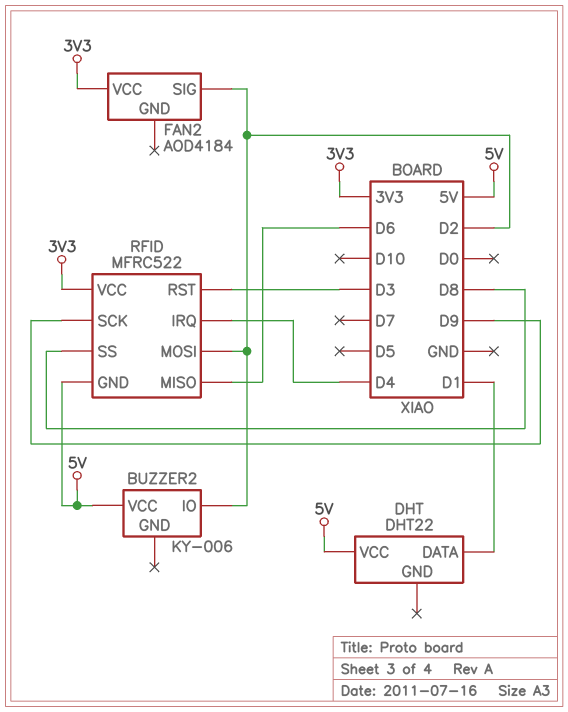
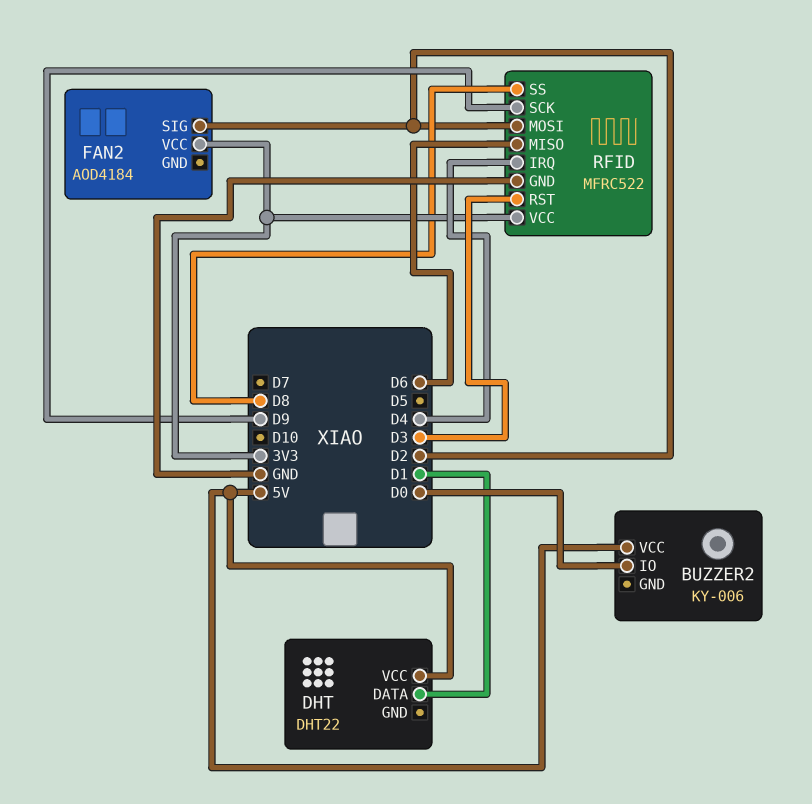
BUZZER2 pin IO: D2 -> D0
RFID pin GND: 5V -> GND

